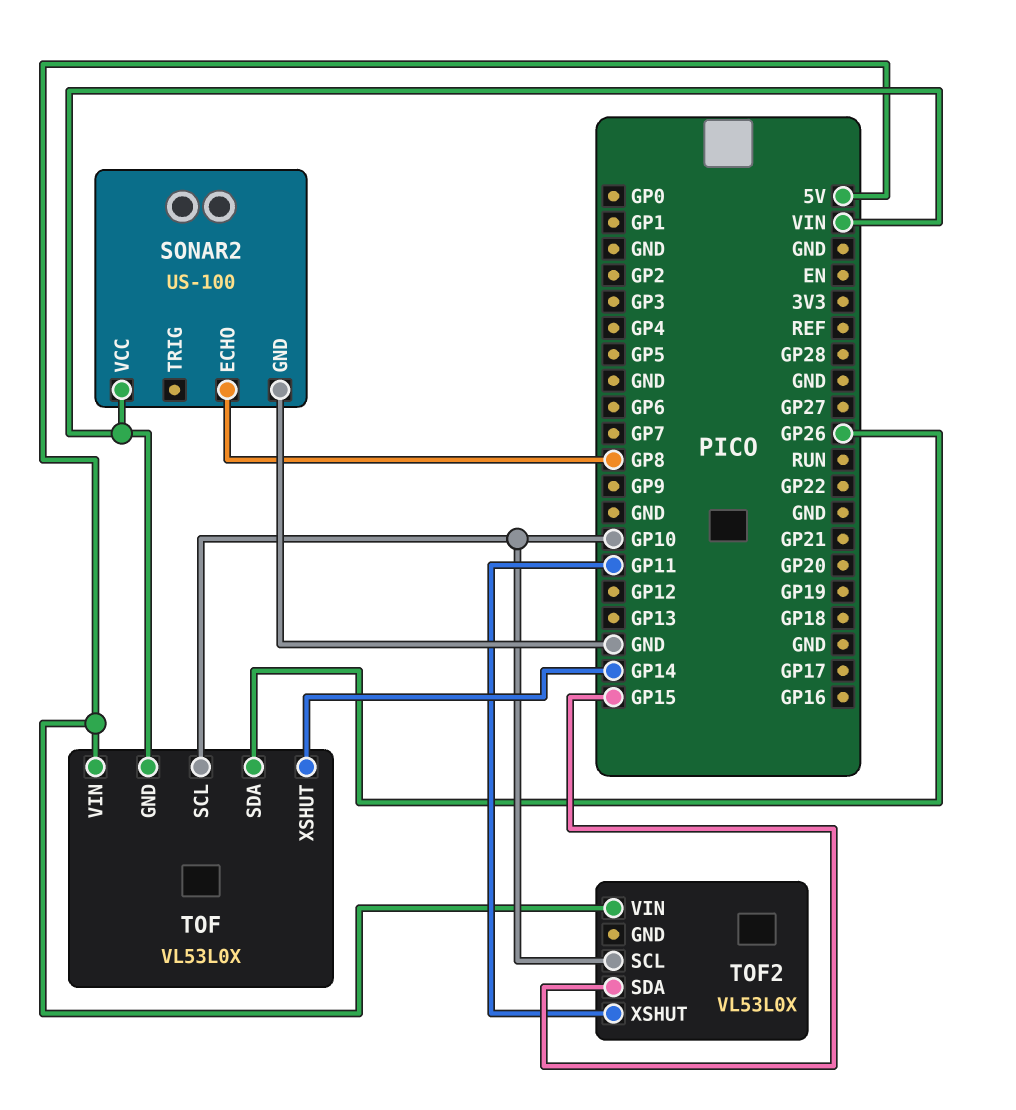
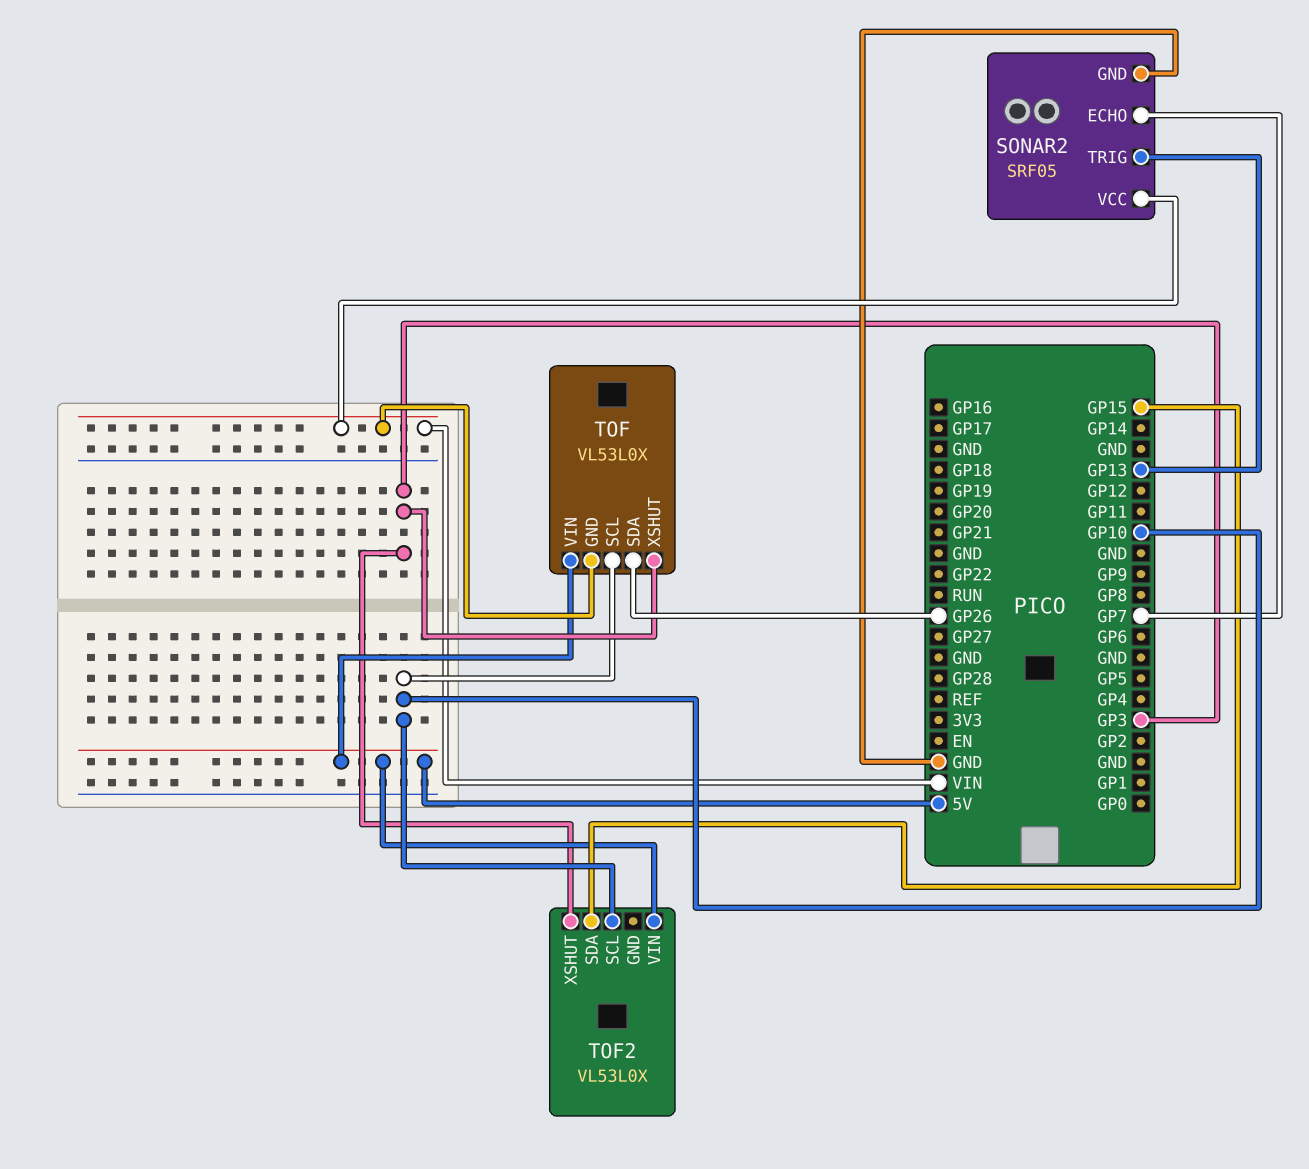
SONAR2: US-100 -> SRF05
SONAR2 pin ECHO: GP8 -> GP7
SONAR2 pin TRIG: none -> GP13
TOF pin XSHUT: GP14 -> GP3
TOF2 pin XSHUT: GP11 -> GP3

